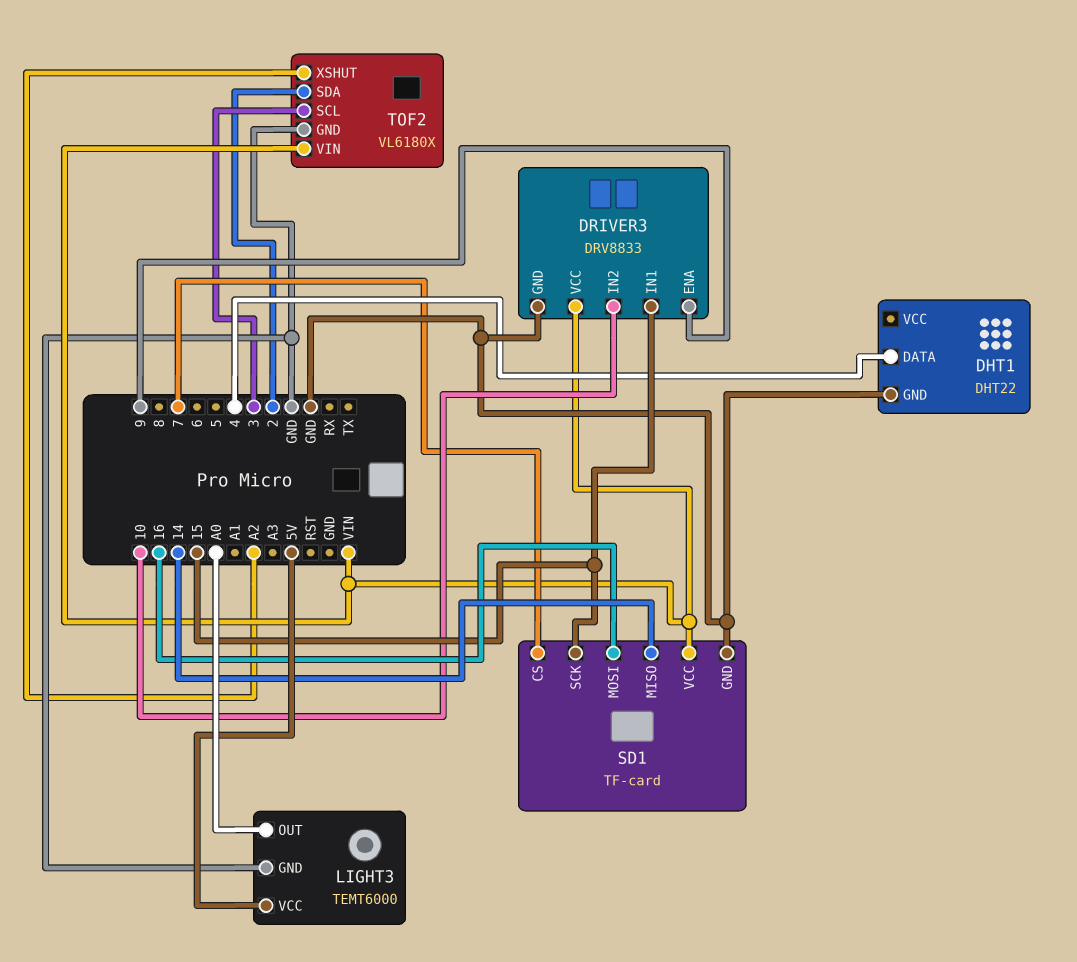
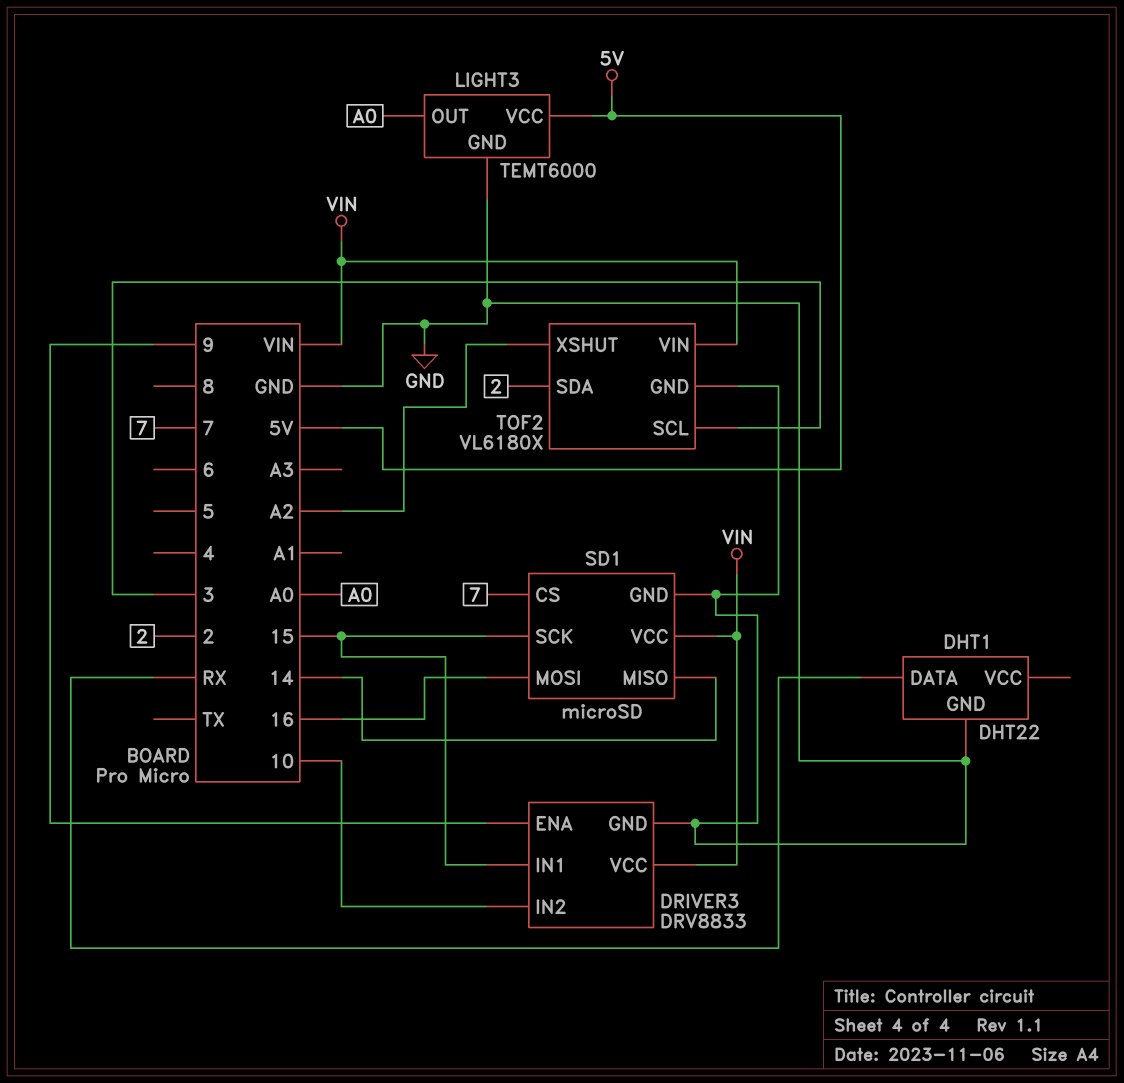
DHT1 pin DATA: 4 -> RX
SD1: TF-card -> microSD

